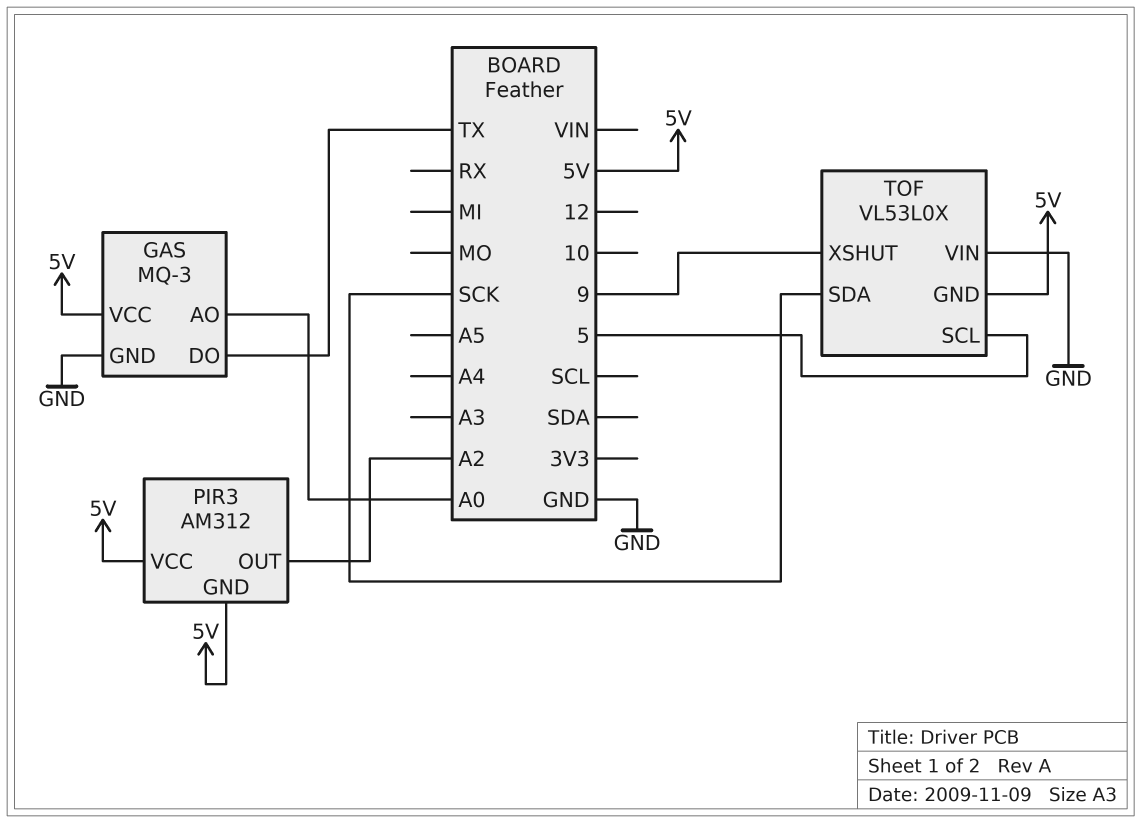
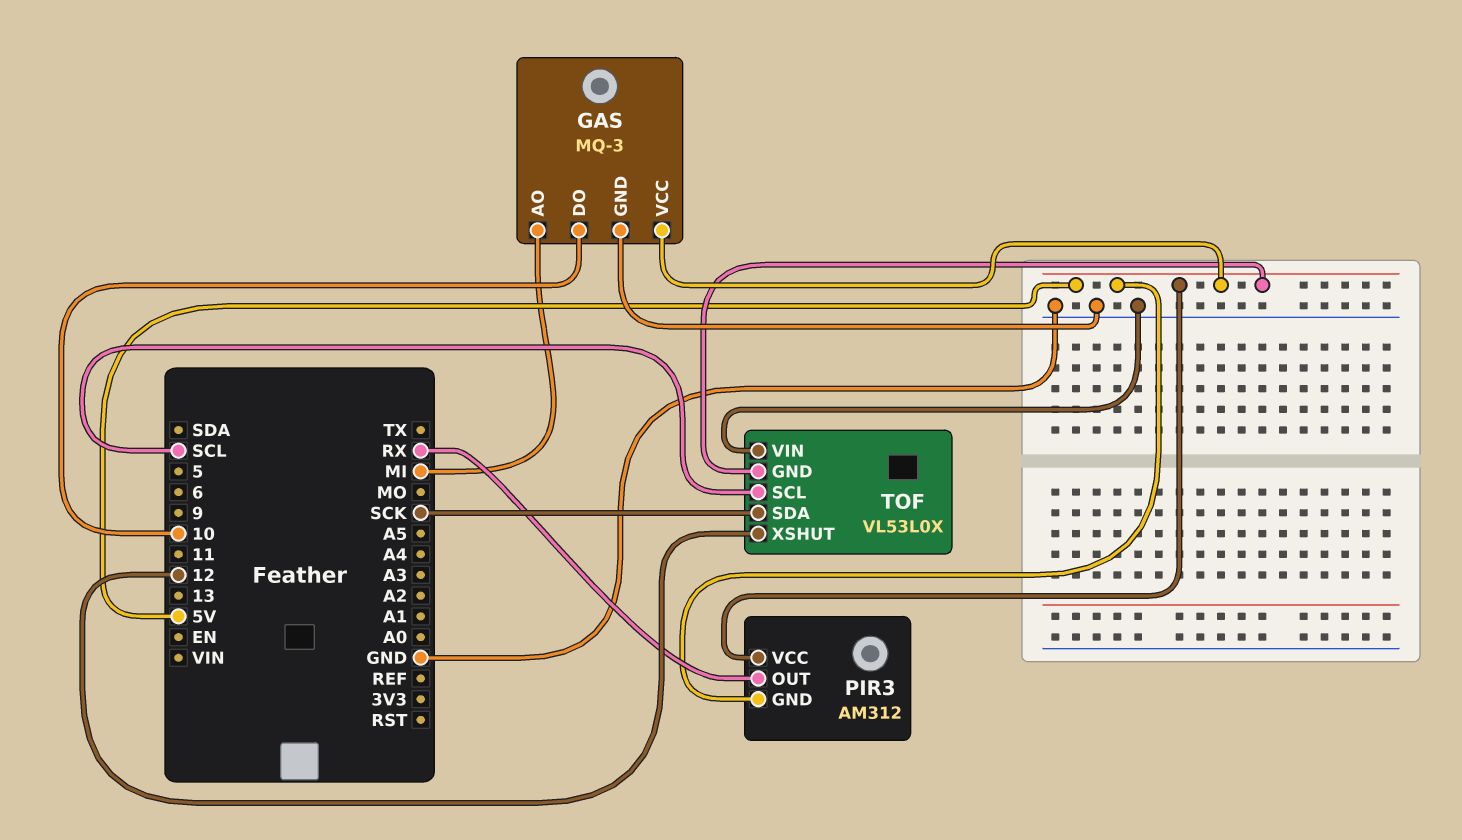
GAS pin AO: A0 -> MI
GAS pin DO: TX -> 10
PIR3 pin OUT: A2 -> RX
TOF pin SCL: 5 -> SCL
TOF pin XSHUT: 9 -> 12

